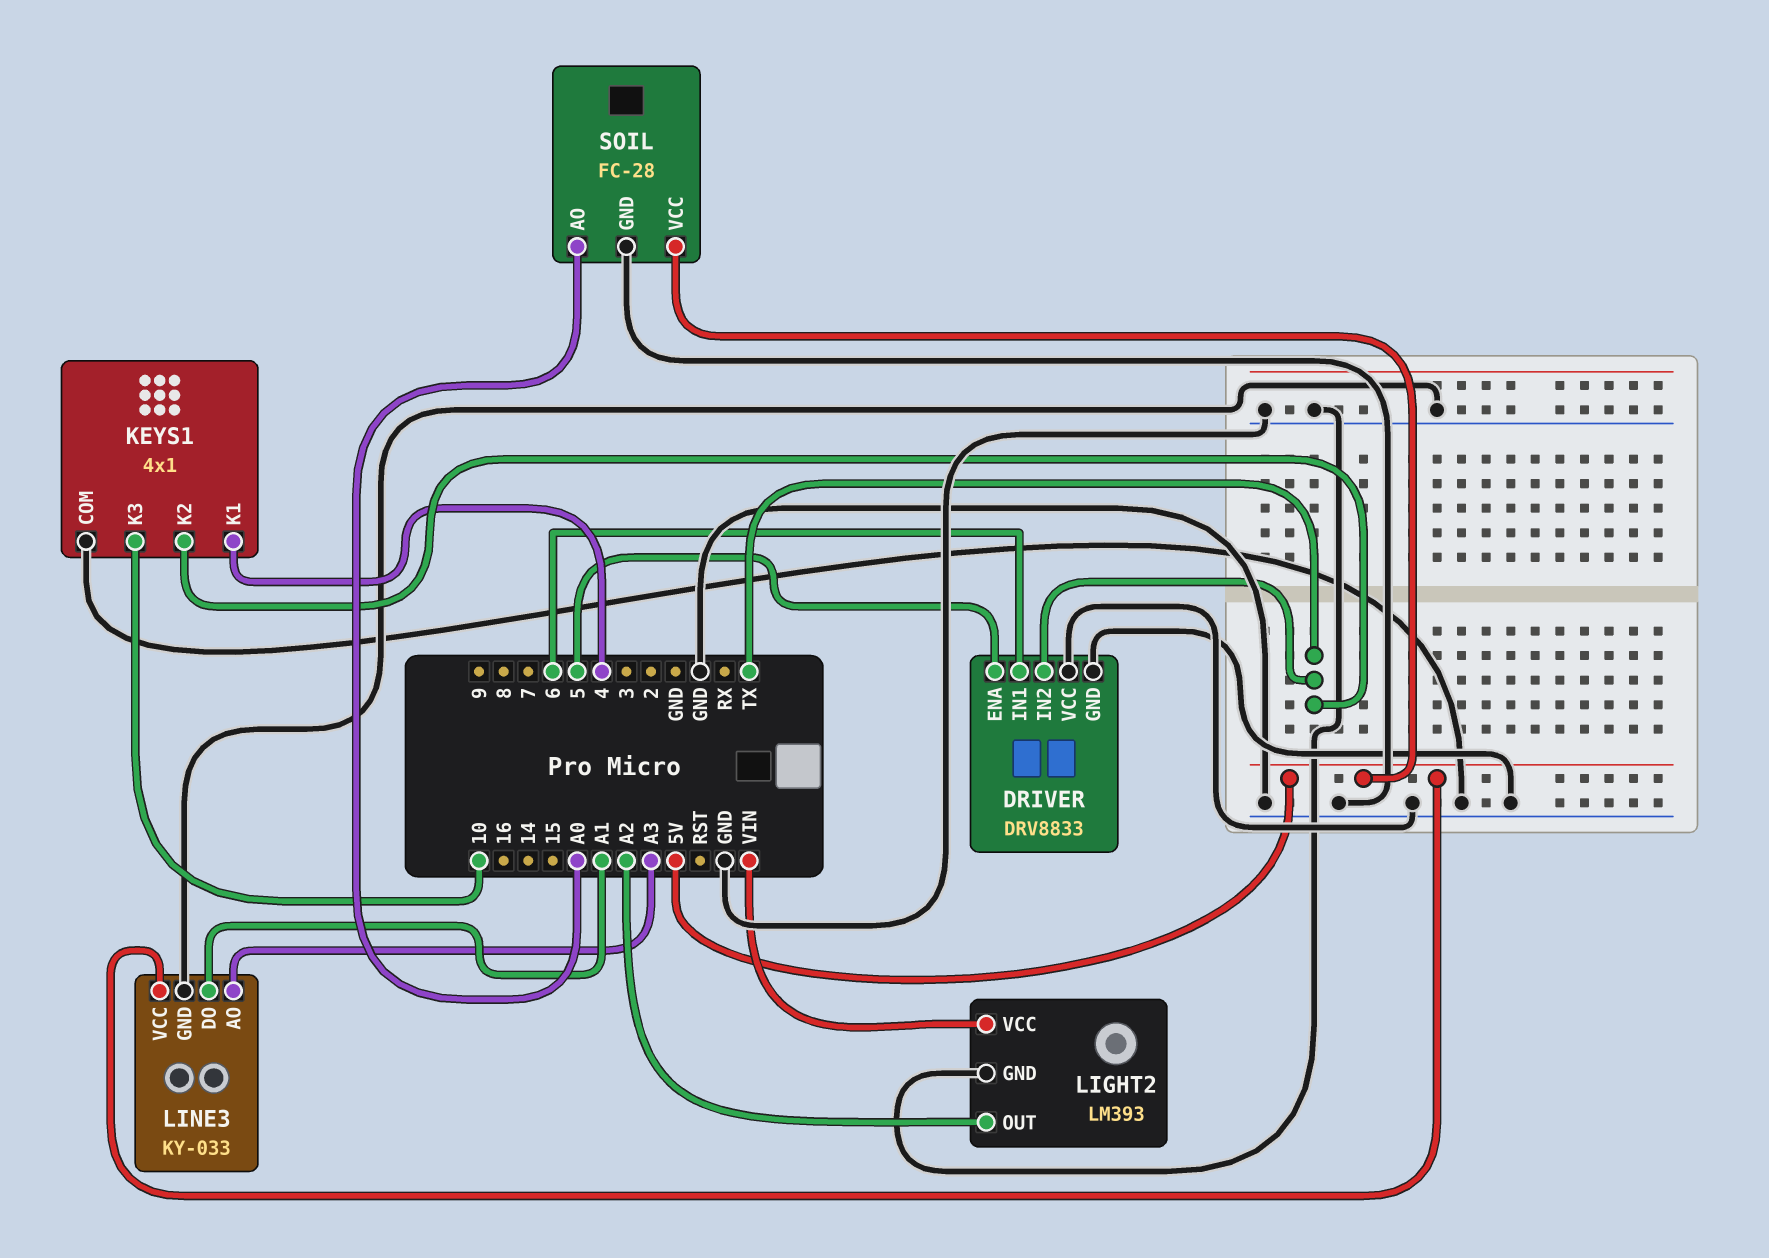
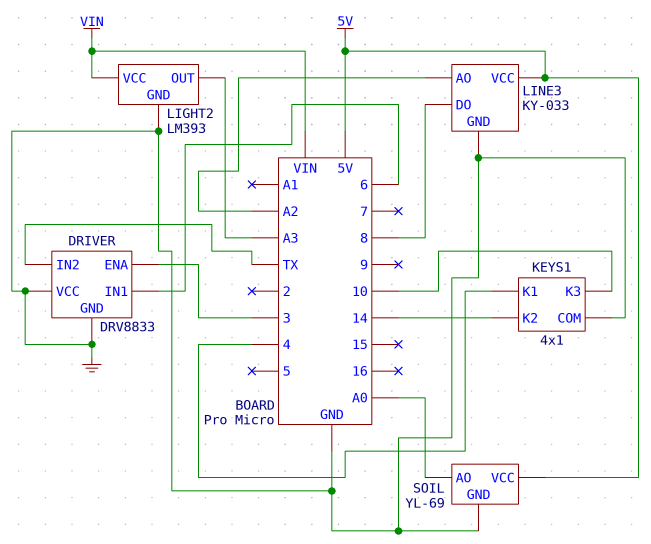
DRIVER pin ENA: 5 -> 3
KEYS1 pin K2: TX -> 14
LIGHT2 pin OUT: A2 -> A3
LINE3 pin AO: A3 -> A2
LINE3 pin DO: A1 -> 8
SOIL: FC-28 -> YL-69

